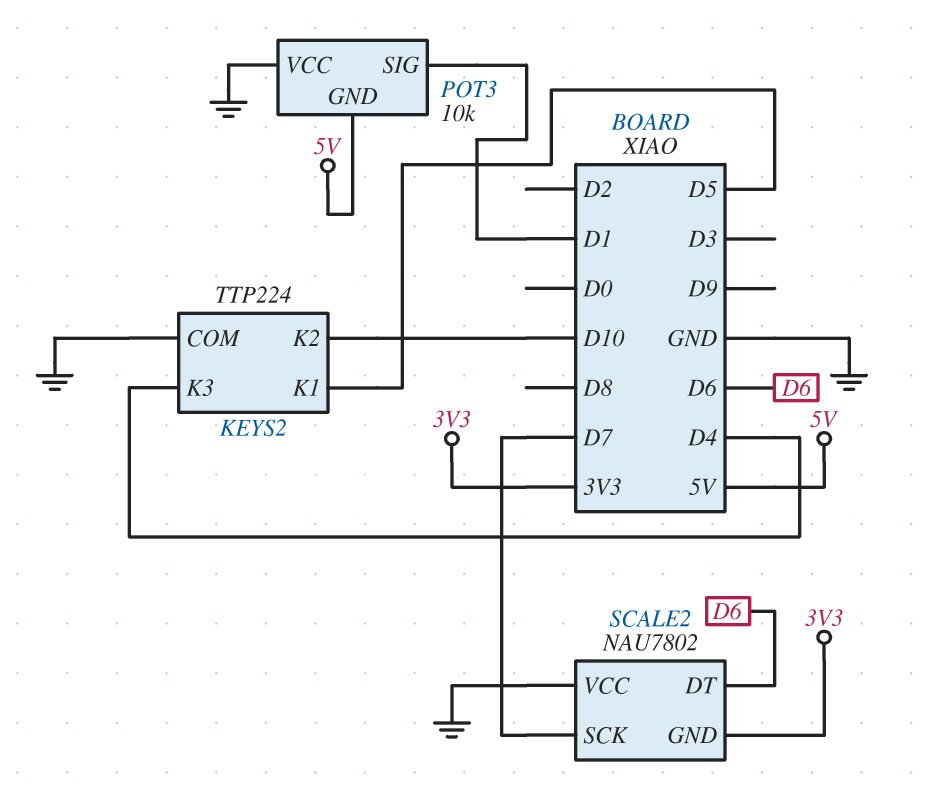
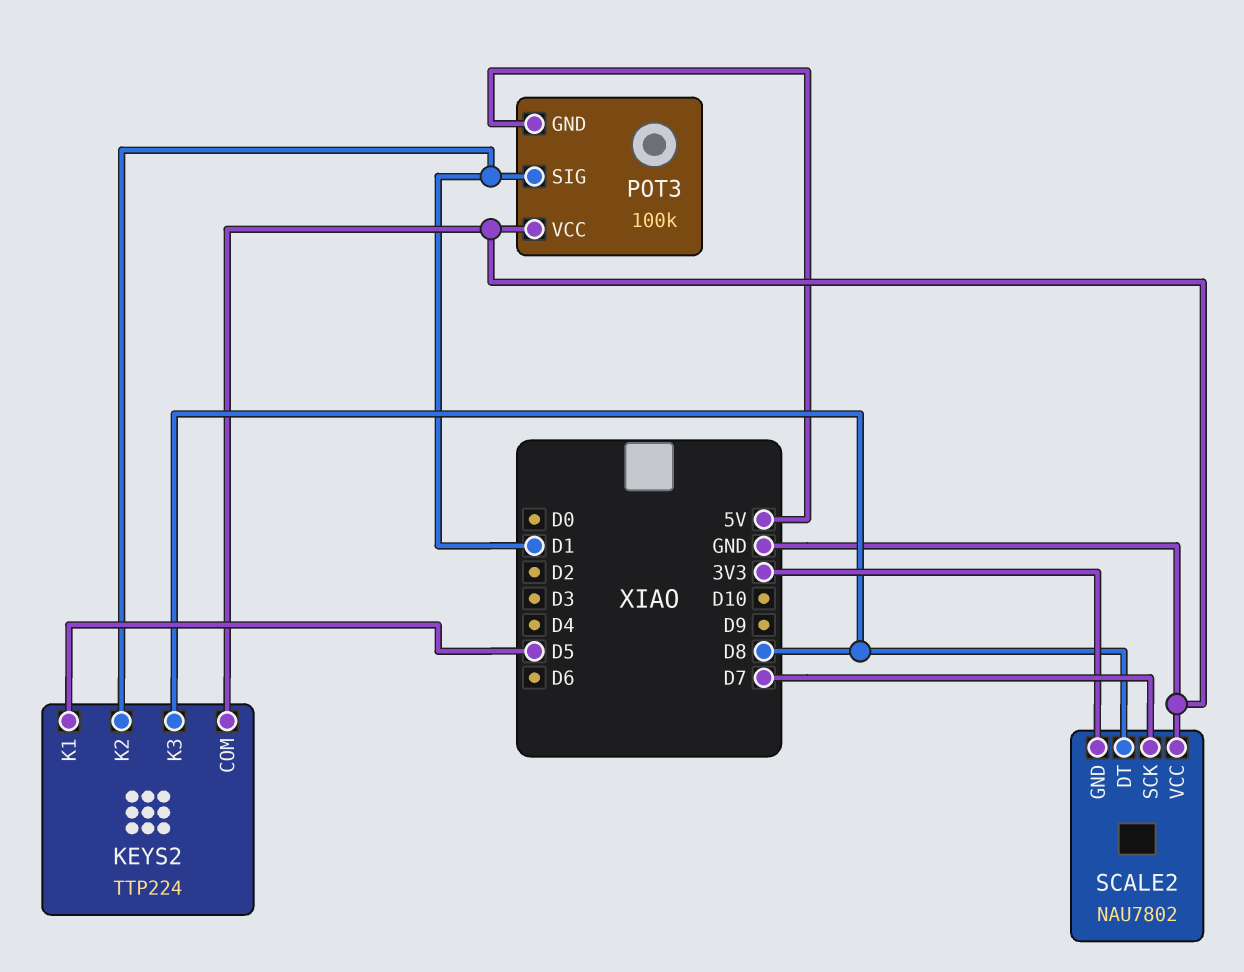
KEYS2 pin K2: D10 -> D1
KEYS2 pin K3: D4 -> D8
POT3: 10k -> 100k
SCALE2 pin DT: D6 -> D8

